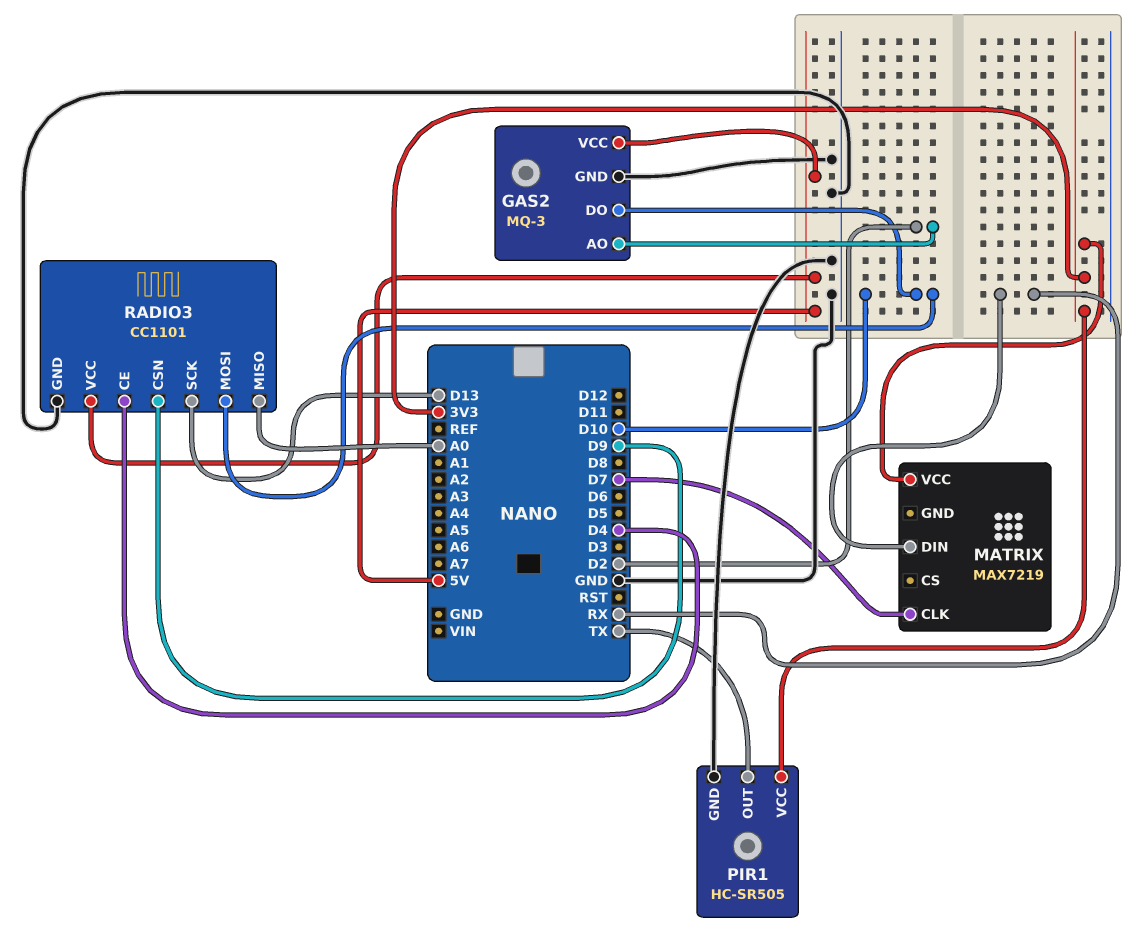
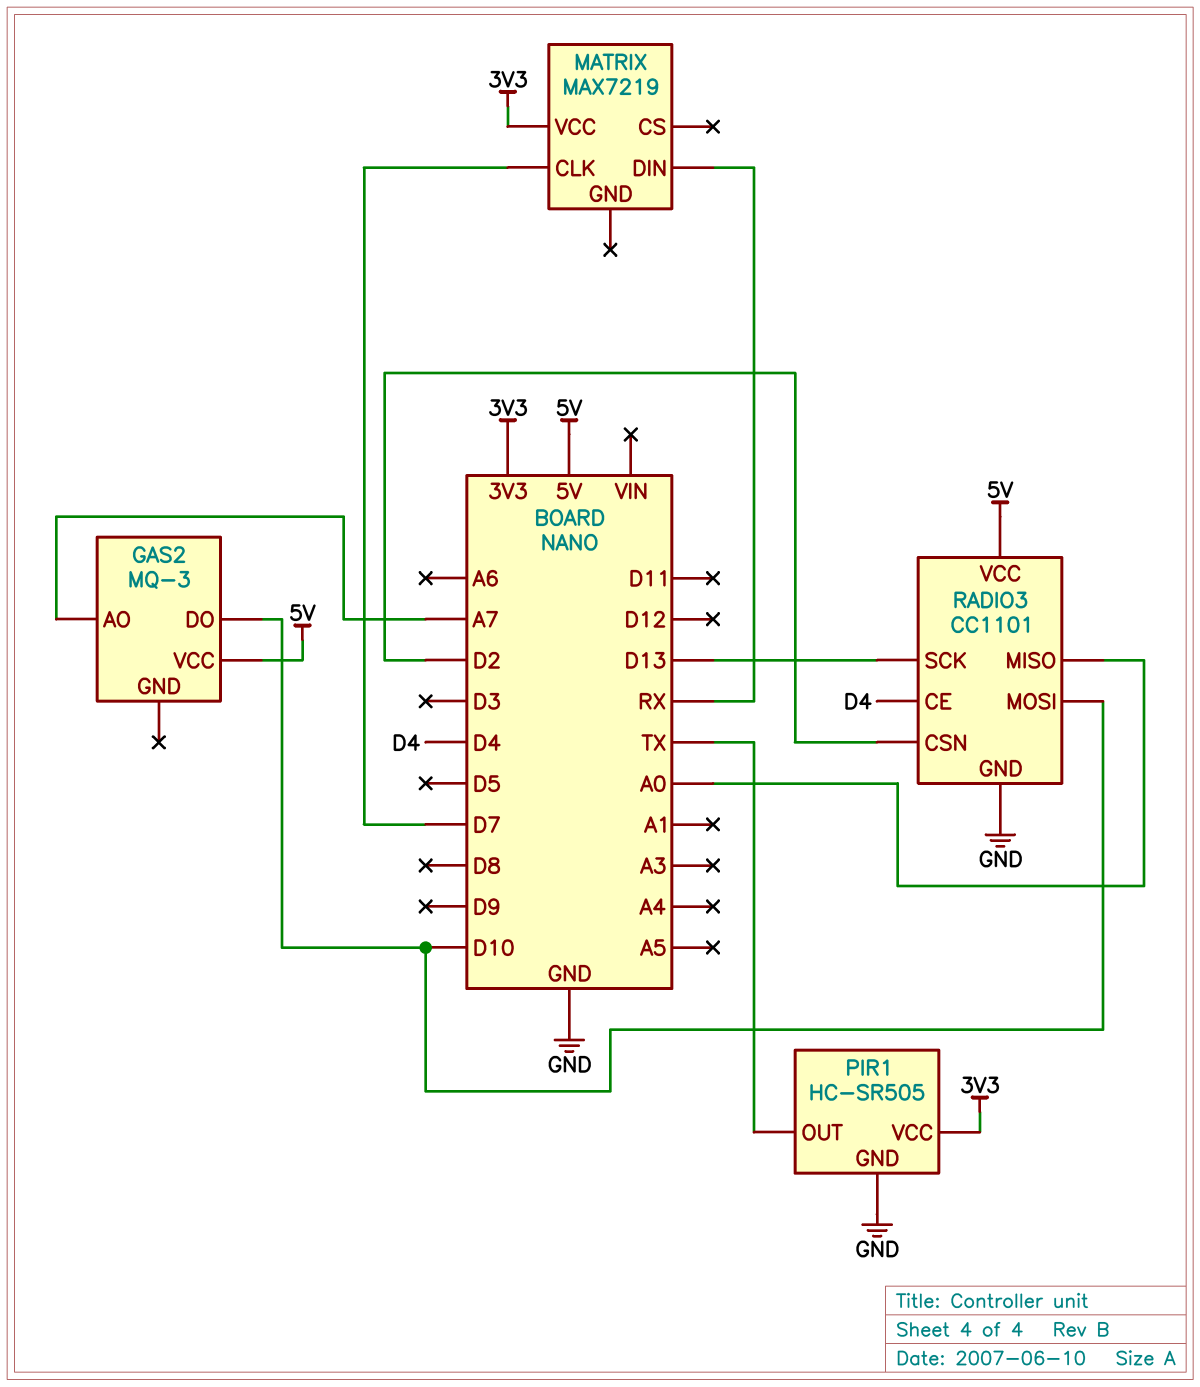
GAS2 pin AO: D2 -> A7
GAS2 pin GND: GND -> none
RADIO3 pin CSN: D9 -> D2

